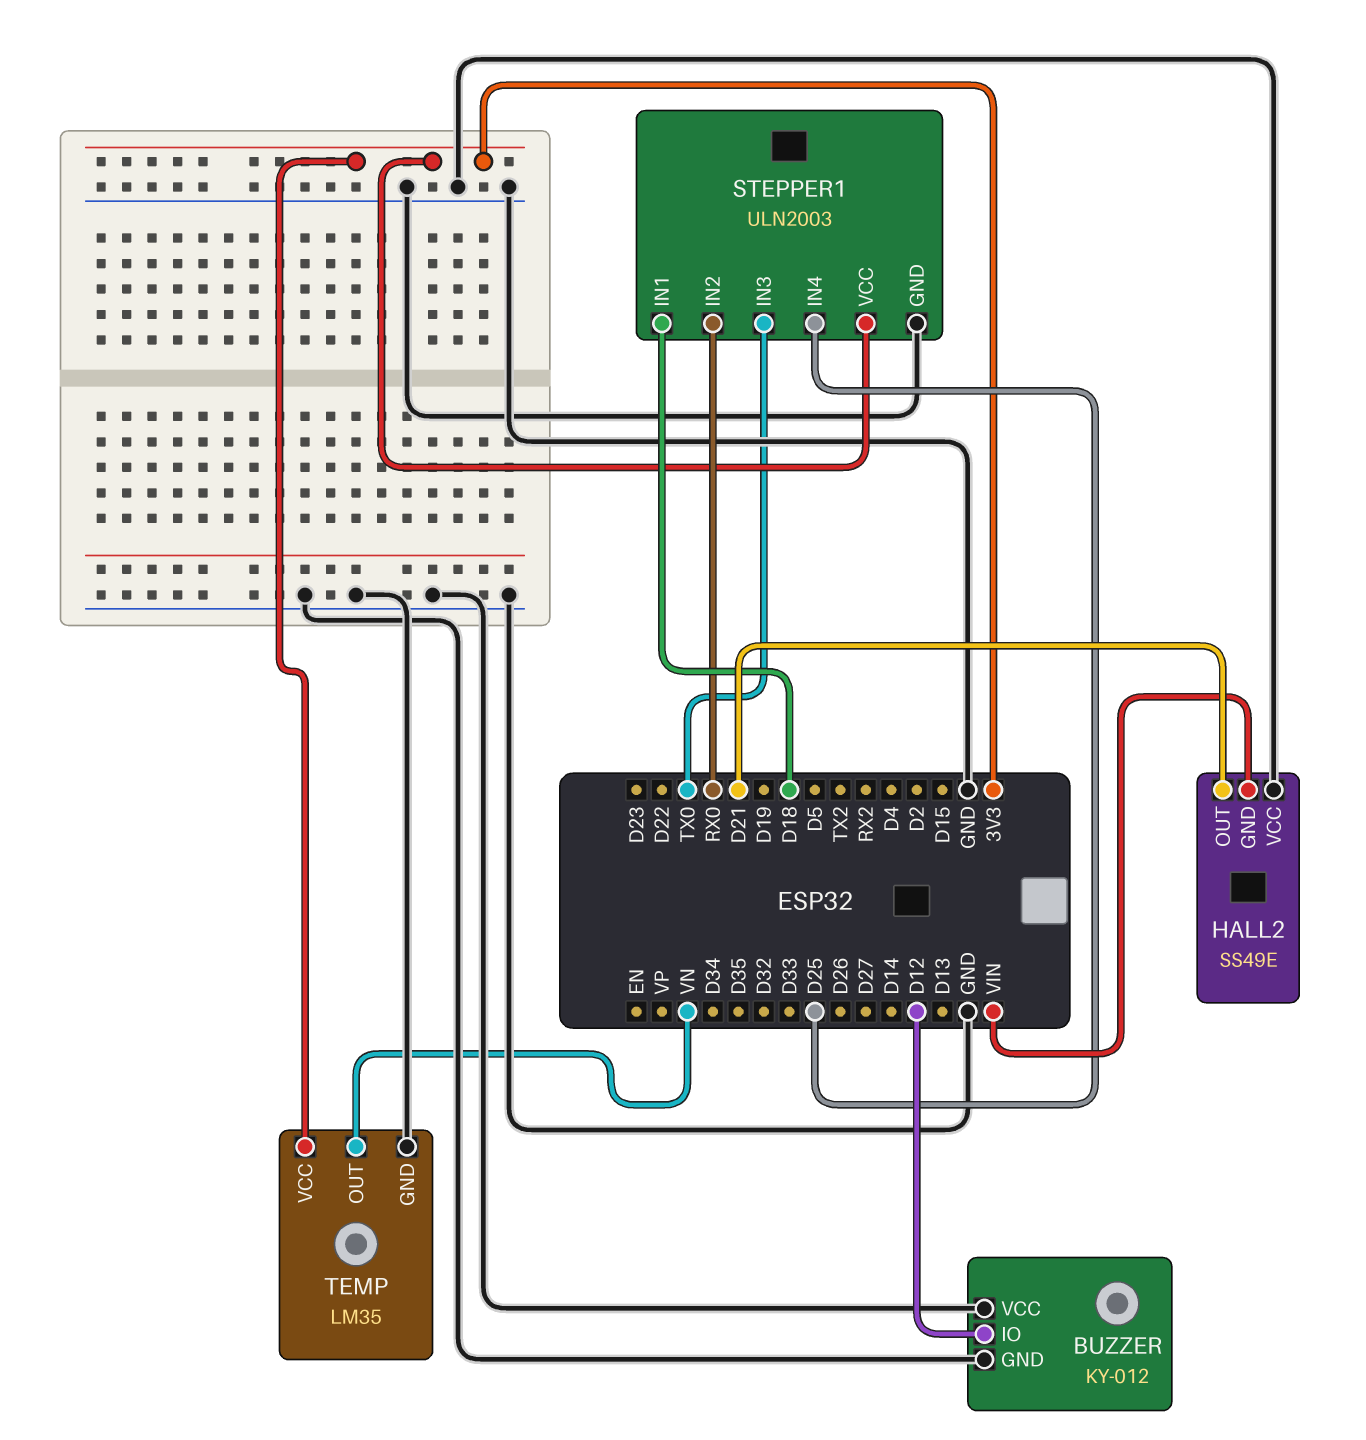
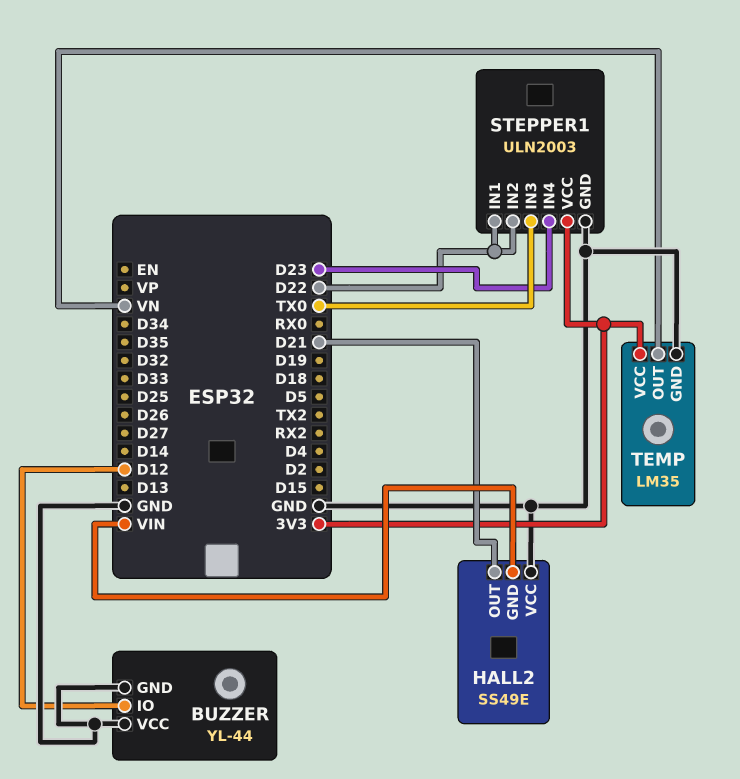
BUZZER: KY-012 -> YL-44
STEPPER1 pin IN1: D18 -> D22
STEPPER1 pin IN2: RX0 -> D22
STEPPER1 pin IN4: D25 -> D23

